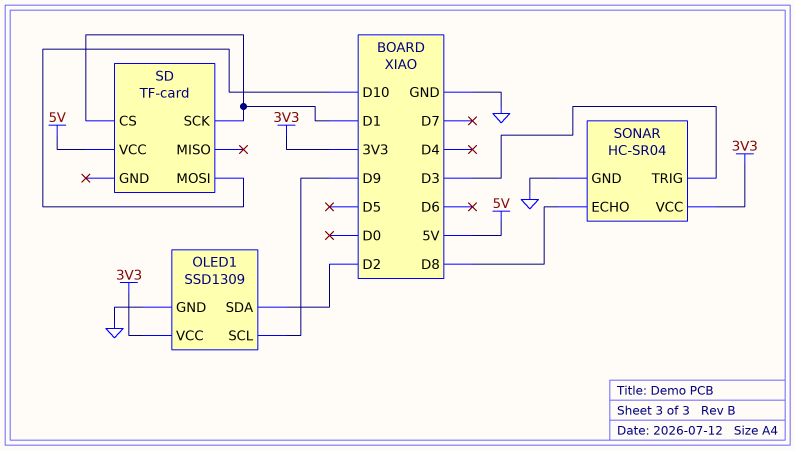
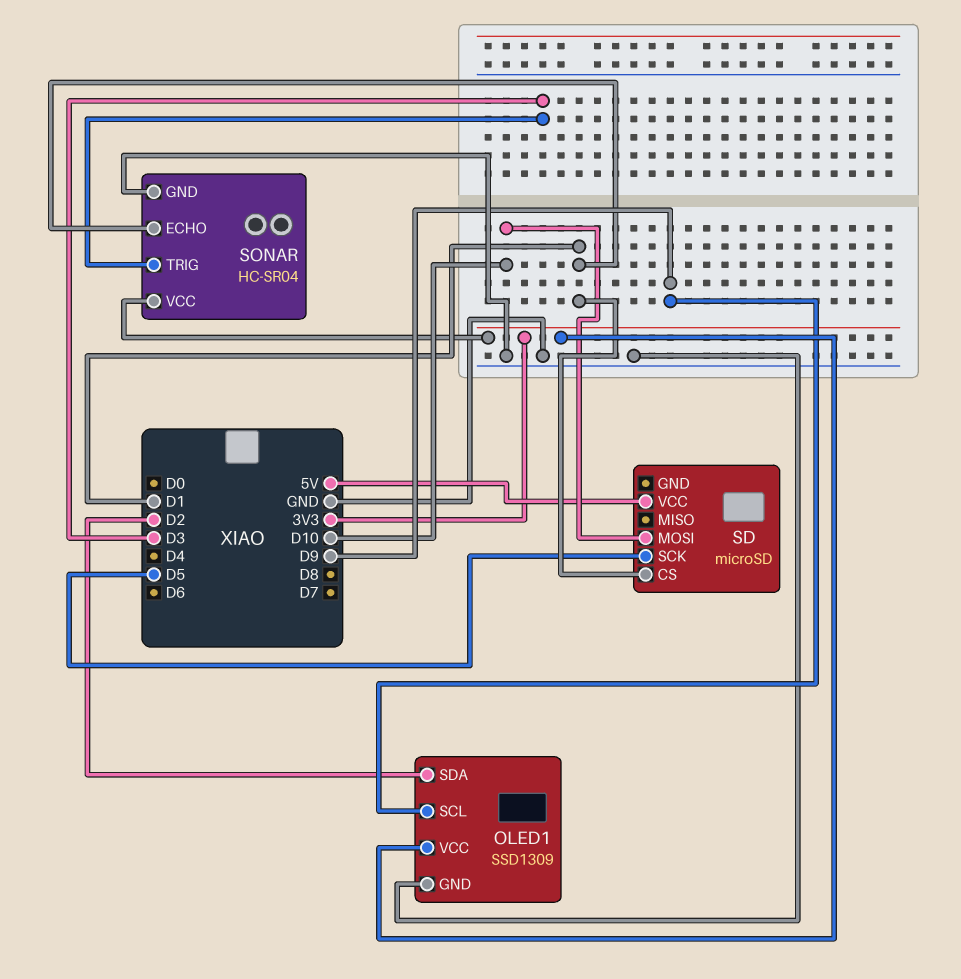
SD: TF-card -> microSD
SD pin SCK: D1 -> D5
SONAR pin ECHO: D8 -> D1

